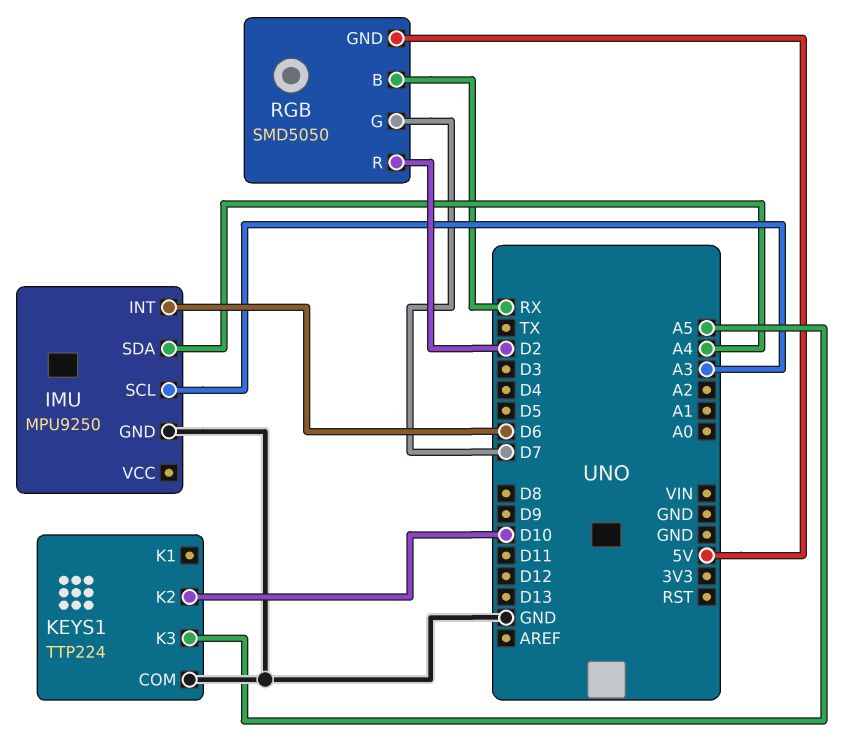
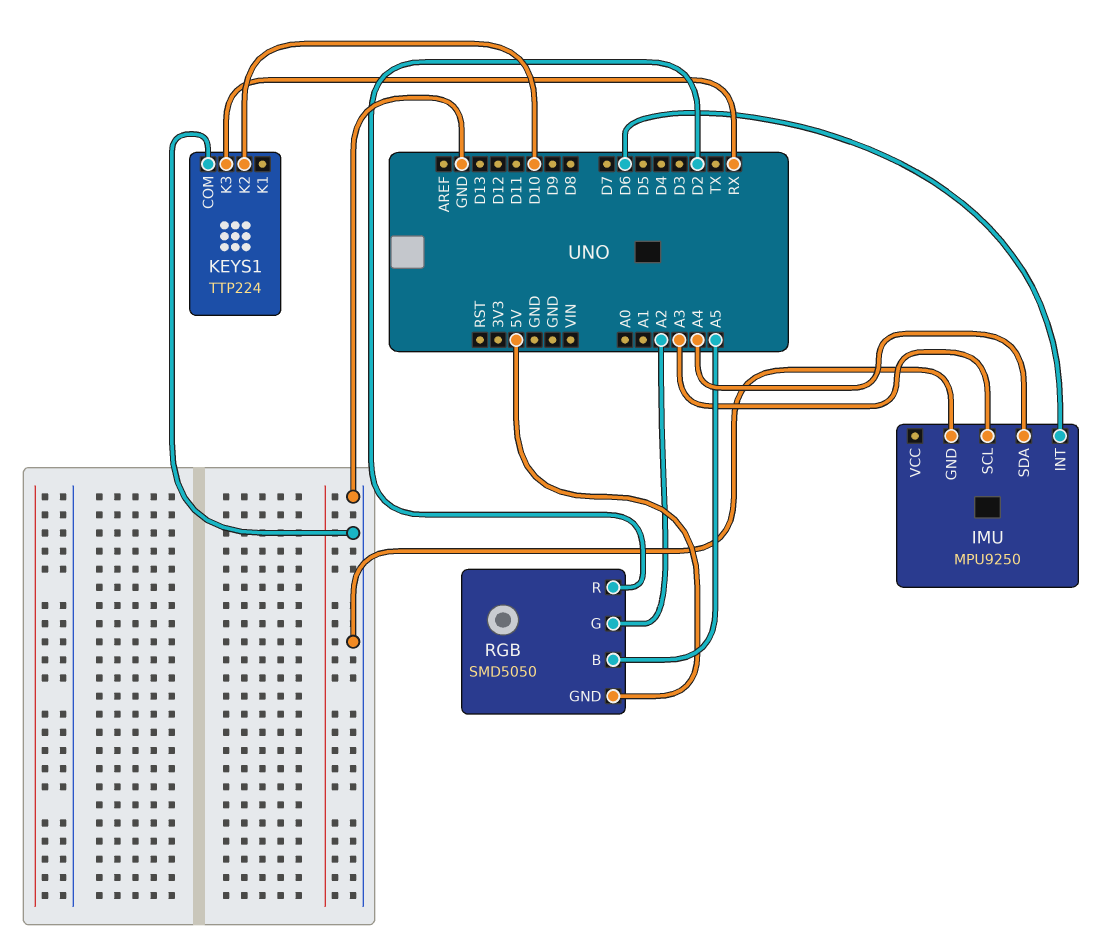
KEYS1 pin K3: A5 -> RX
RGB pin B: RX -> A5
RGB pin G: D7 -> A2

